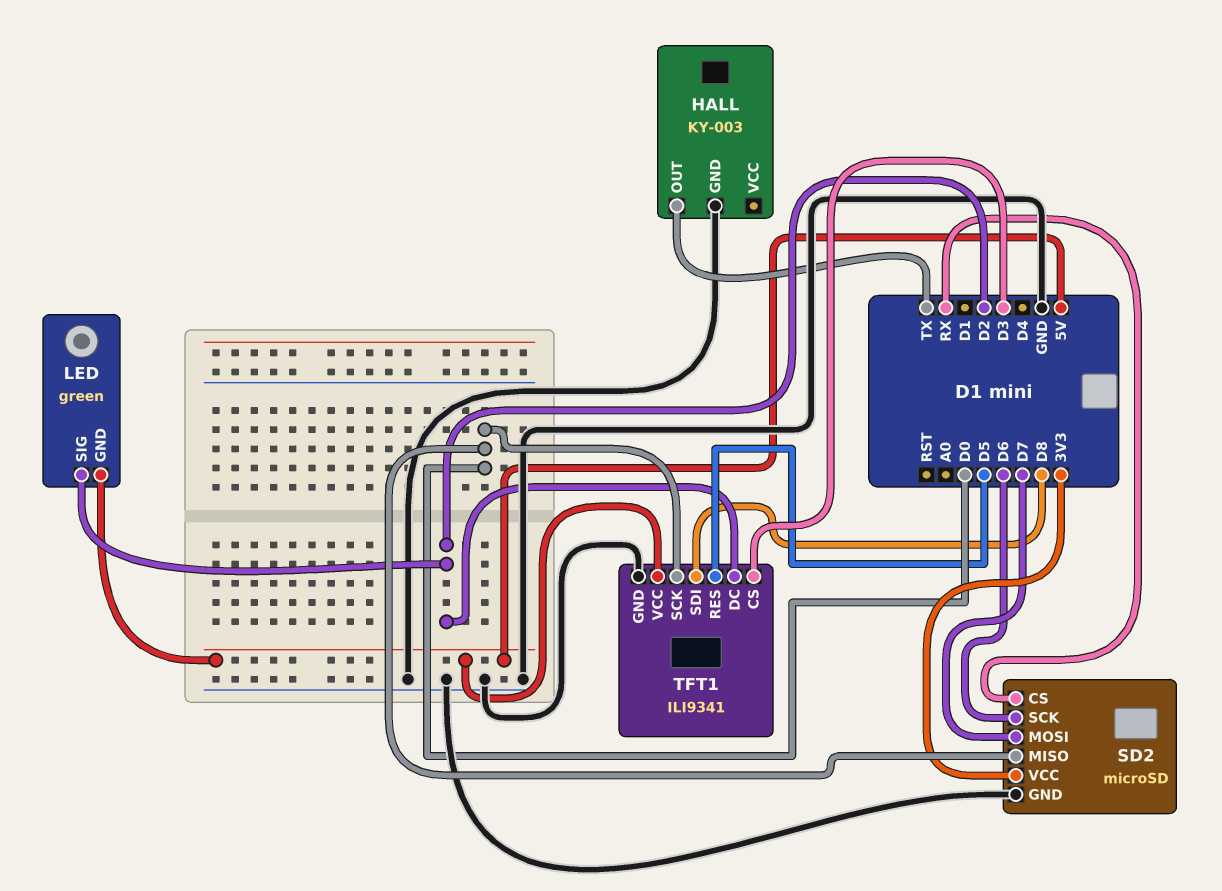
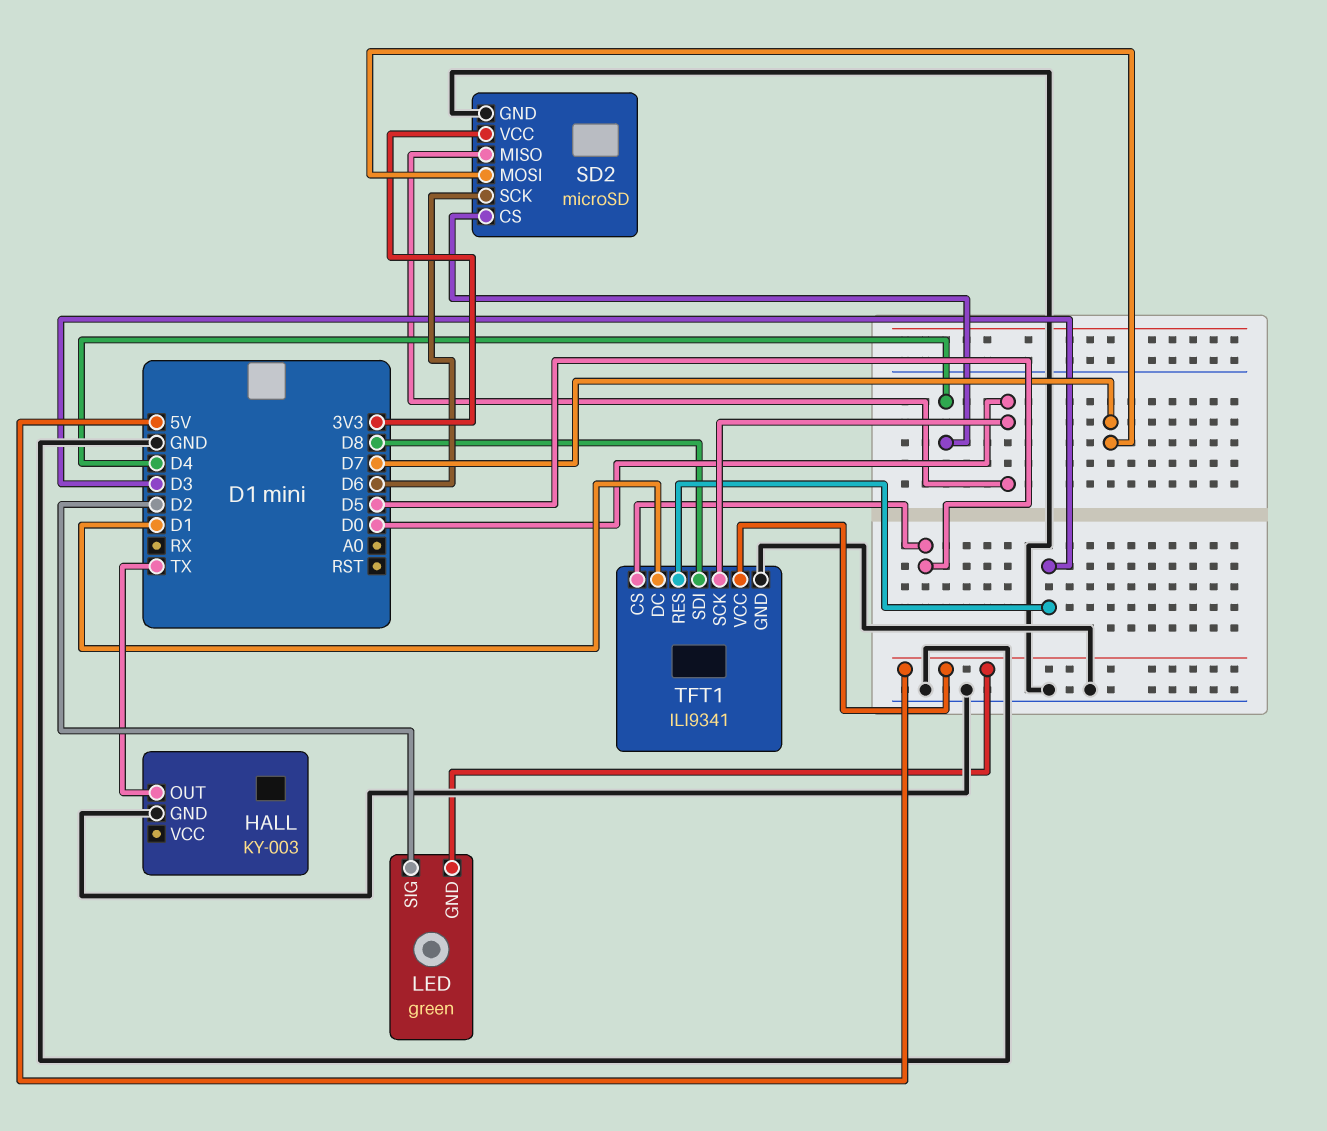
SD2 pin CS: RX -> D4
TFT1 pin CS: D3 -> D5
TFT1 pin DC: D2 -> D1
TFT1 pin RES: D5 -> D3

